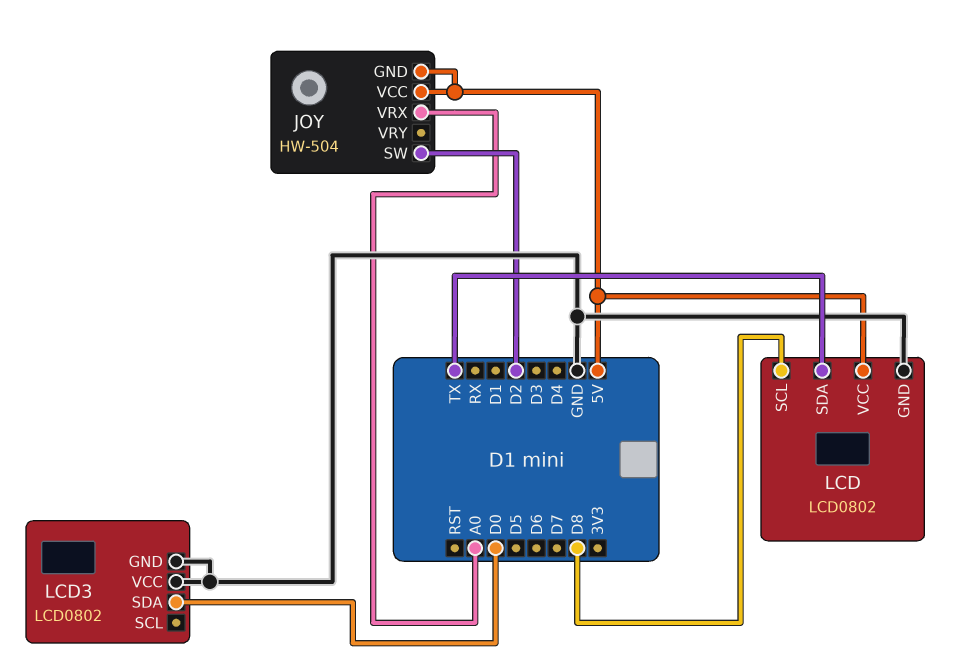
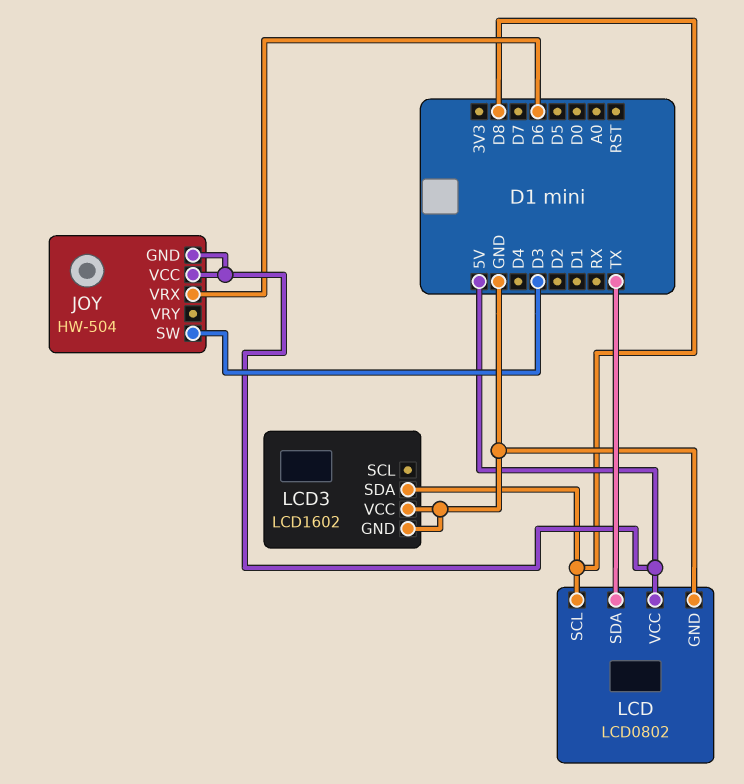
JOY pin SW: D2 -> D3
JOY pin VRX: A0 -> D6
LCD3: LCD0802 -> LCD1602
LCD3 pin SDA: D0 -> D8

